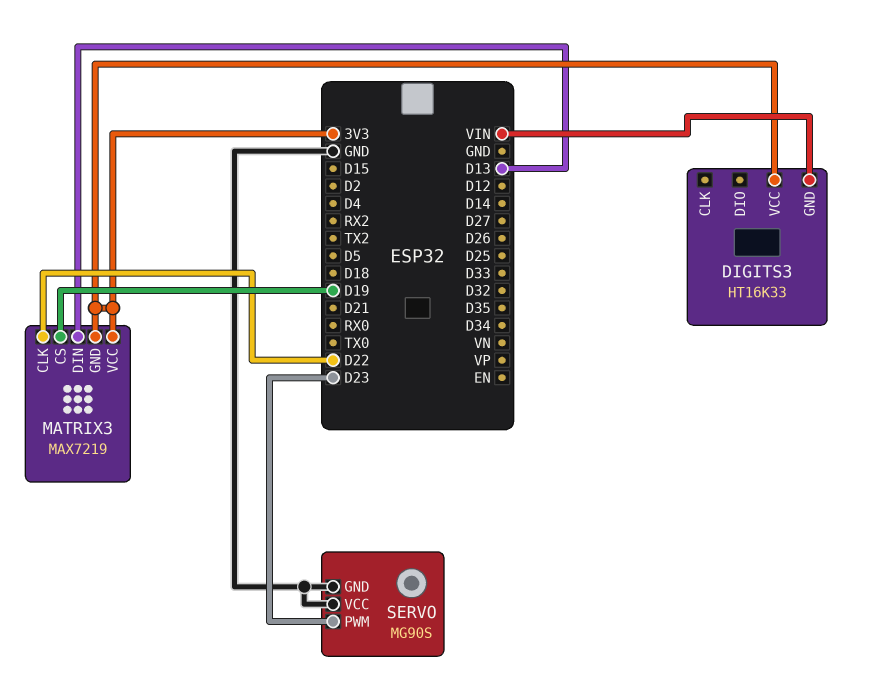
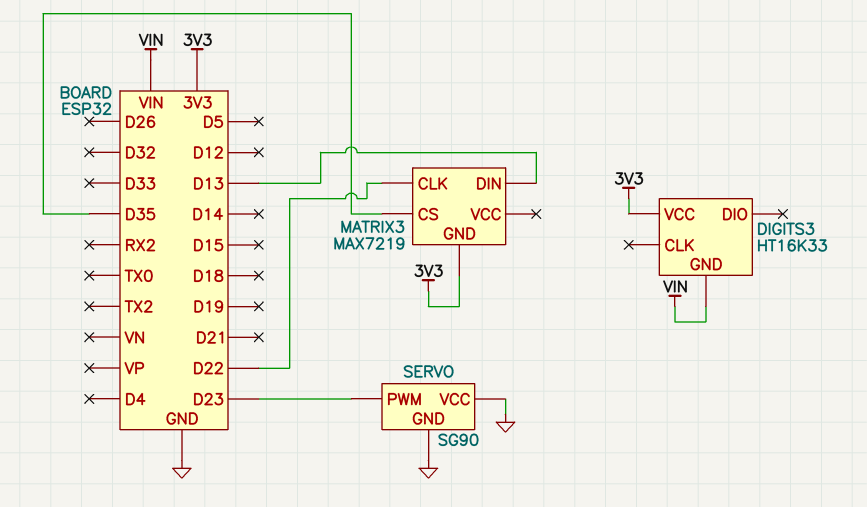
MATRIX3 pin CS: D19 -> D35
MATRIX3 pin VCC: 3V3 -> none
SERVO: MG90S -> SG90

